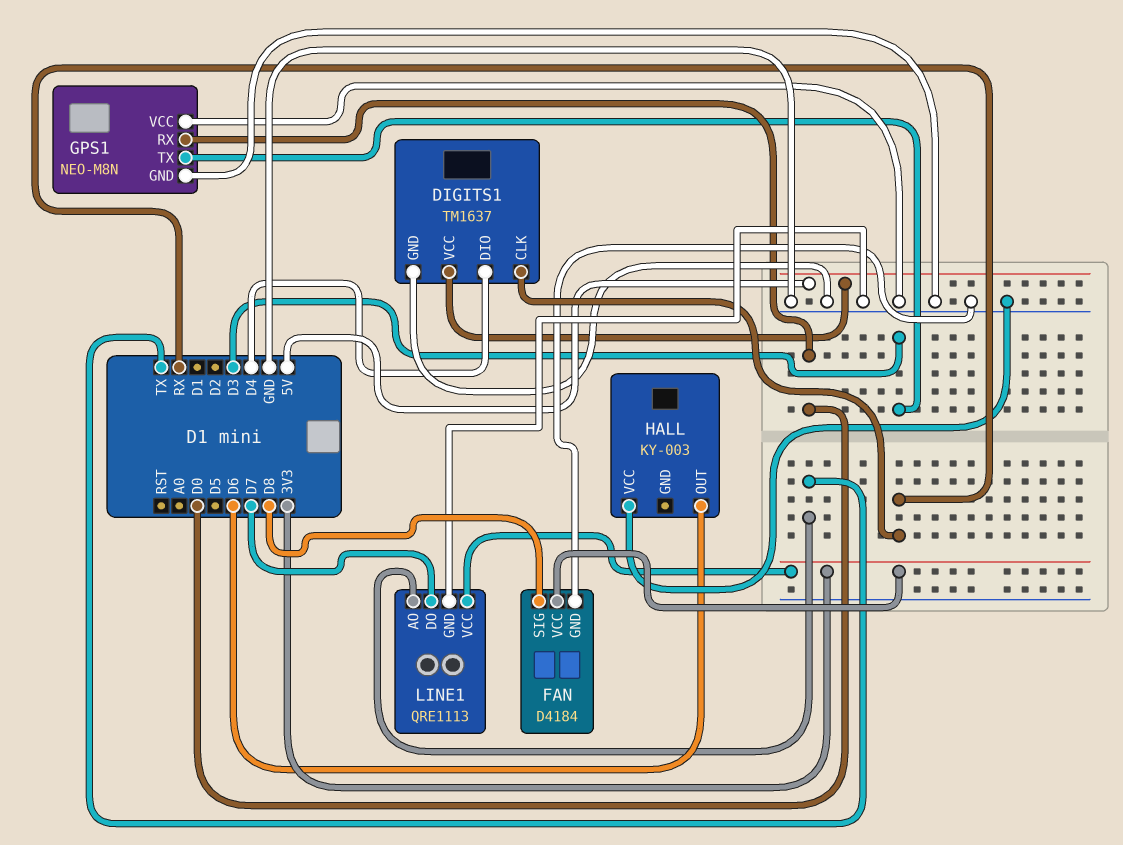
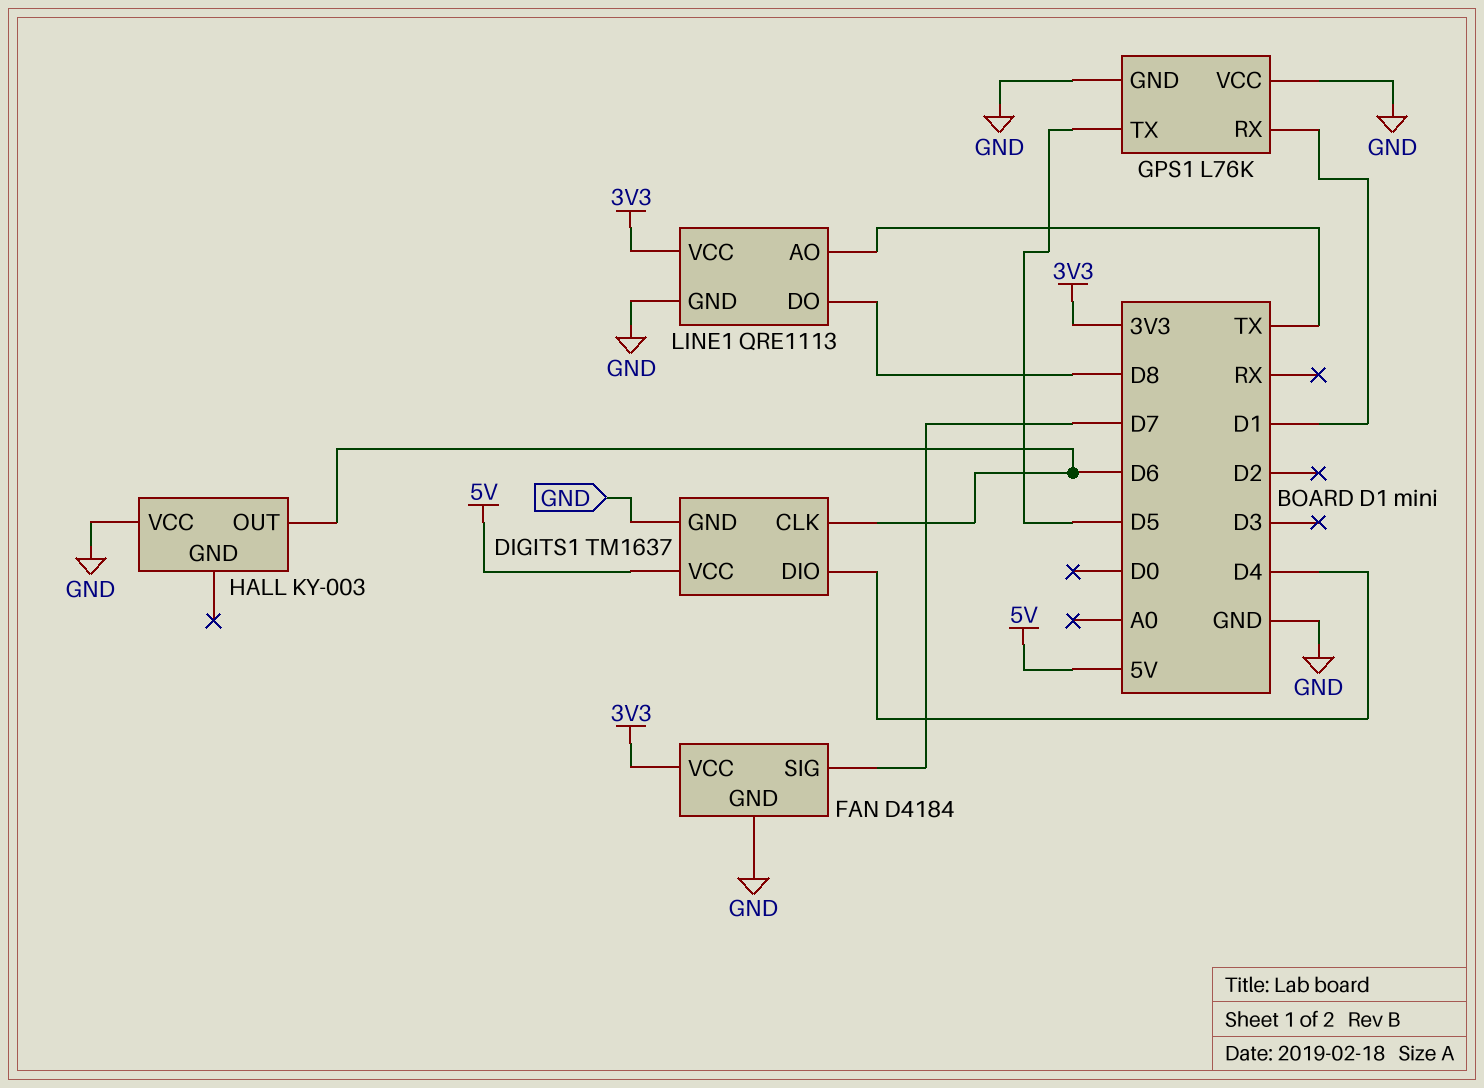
DIGITS1 pin CLK: RX -> D6
FAN pin SIG: D8 -> D7
GPS1: NEO-M8N -> L76K
GPS1 pin RX: D0 -> D1
GPS1 pin TX: D3 -> D5
LINE1 pin DO: D7 -> D8

